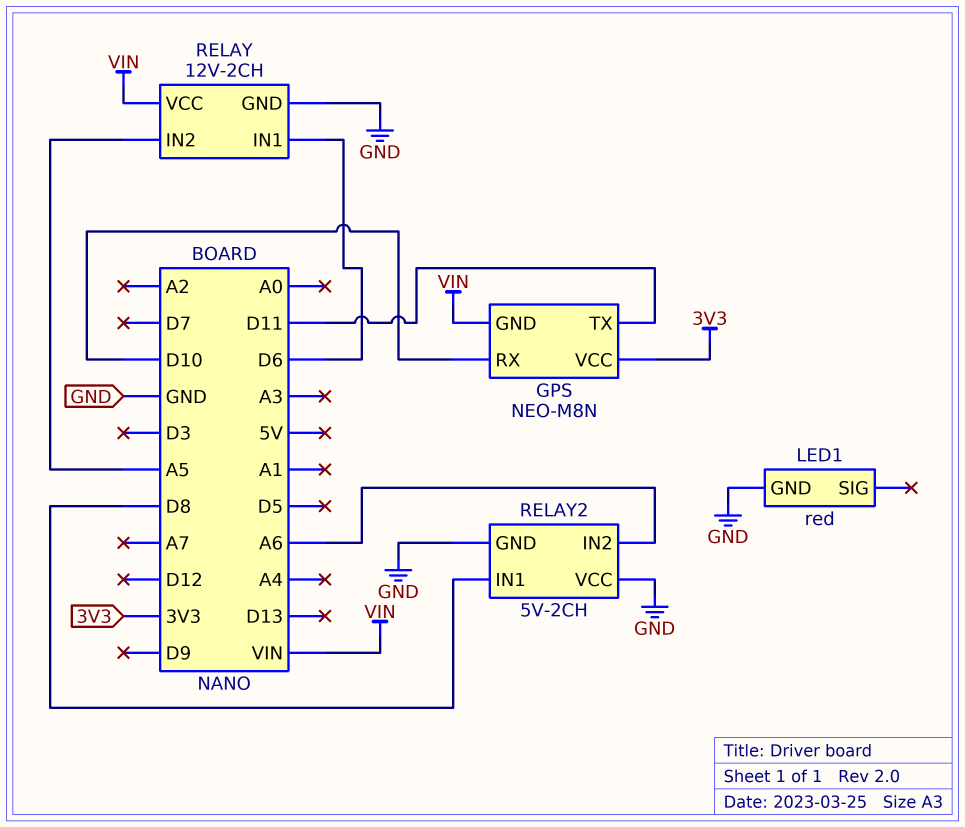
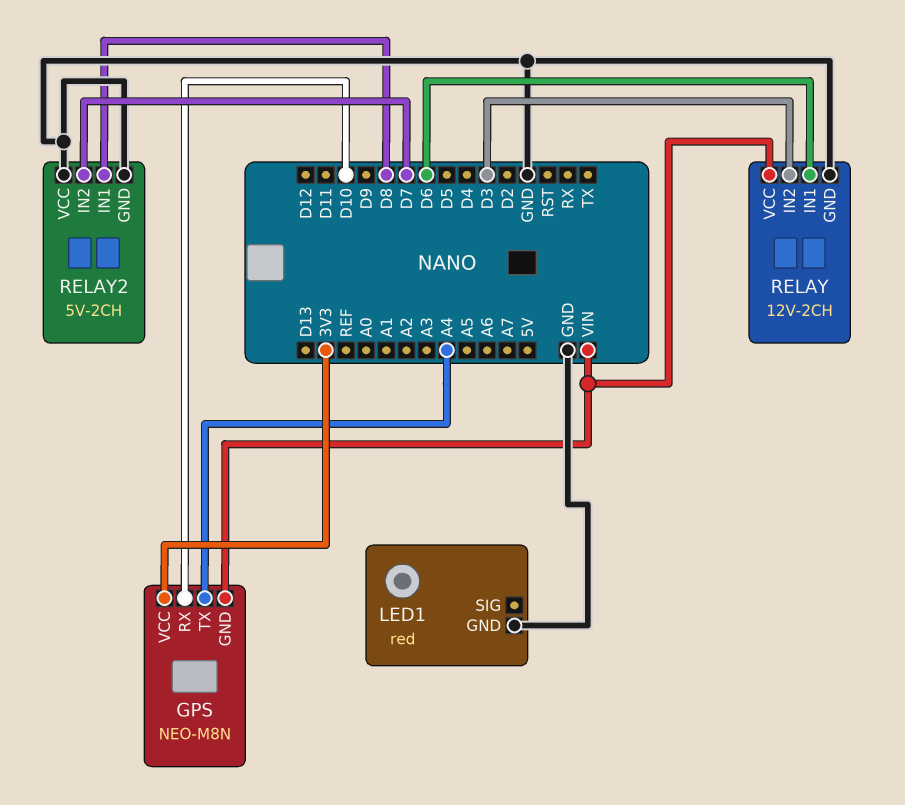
GPS pin TX: D11 -> A4
RELAY pin IN2: A5 -> D3
RELAY2 pin IN2: A6 -> D7

